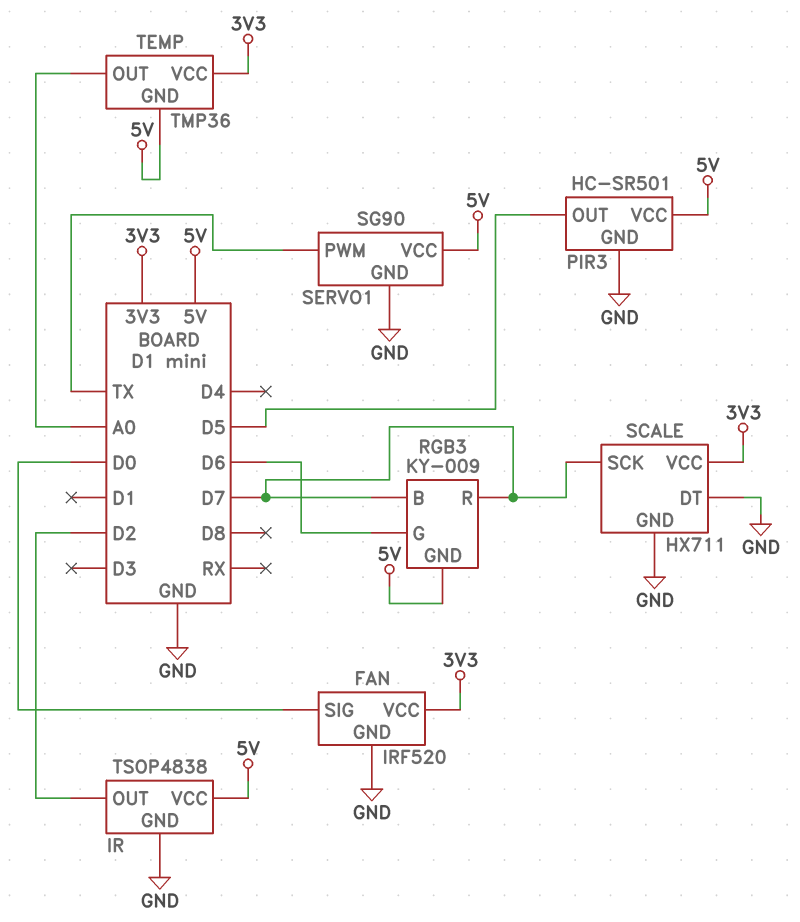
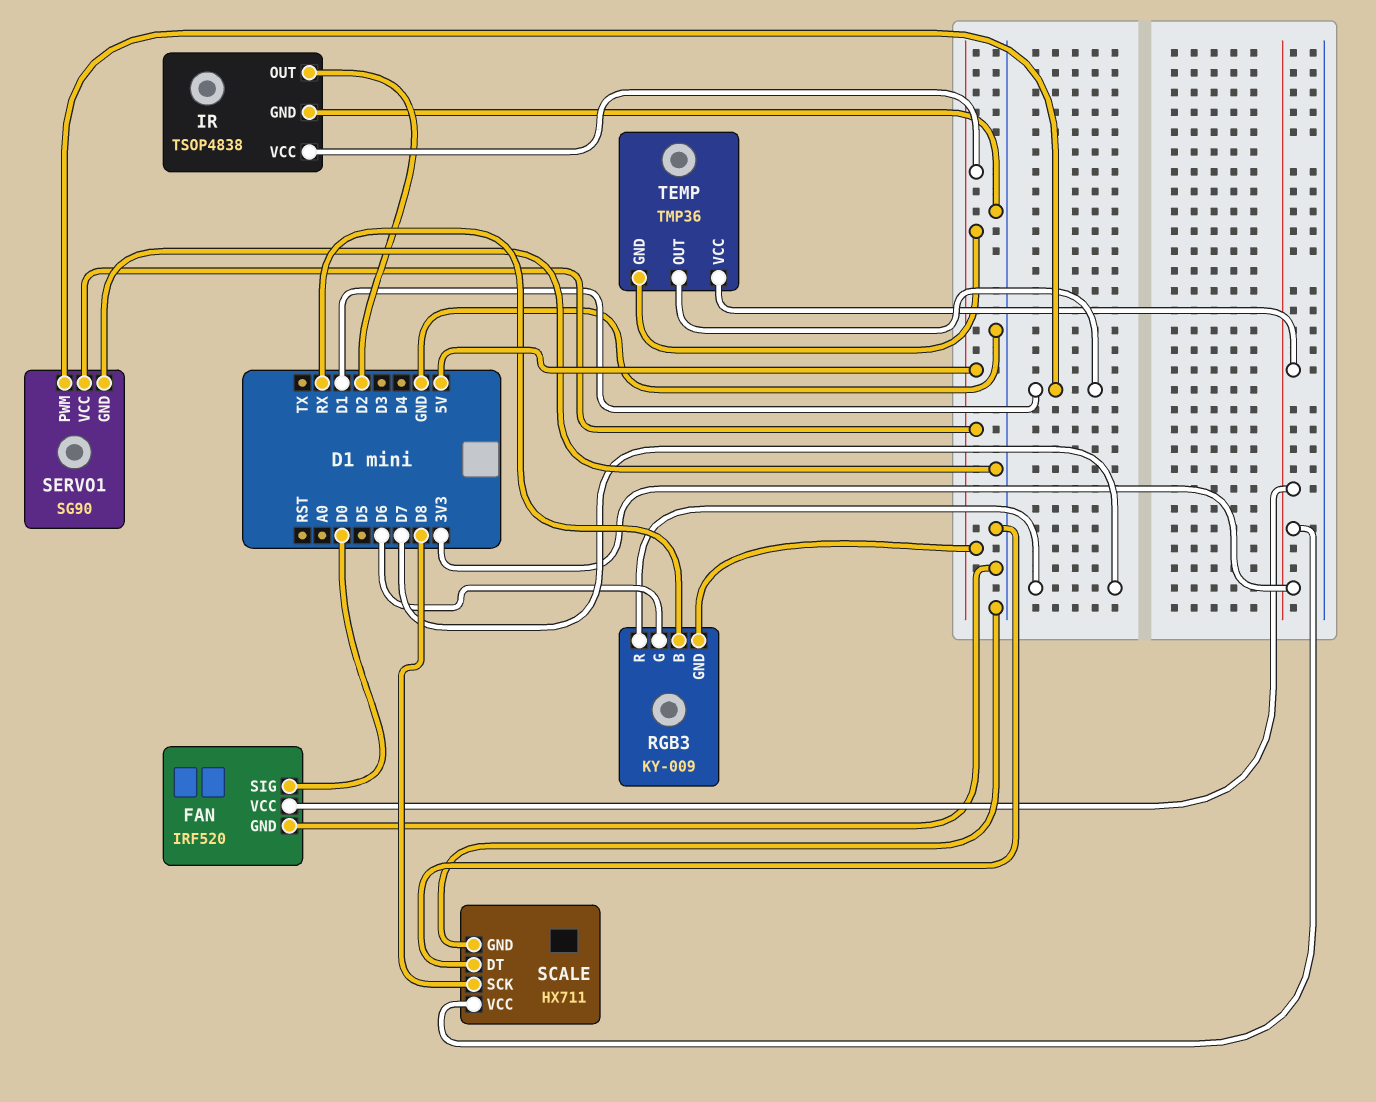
PIR3: HC-SR501 -> none
PIR3 pin GND: GND -> none
PIR3 pin OUT: D5 -> none
PIR3 pin VCC: 5V -> none
RGB3 pin B: D7 -> RX
SCALE pin SCK: D7 -> D8
SERVO1 pin PWM: TX -> D1
TEMP pin OUT: A0 -> D1

